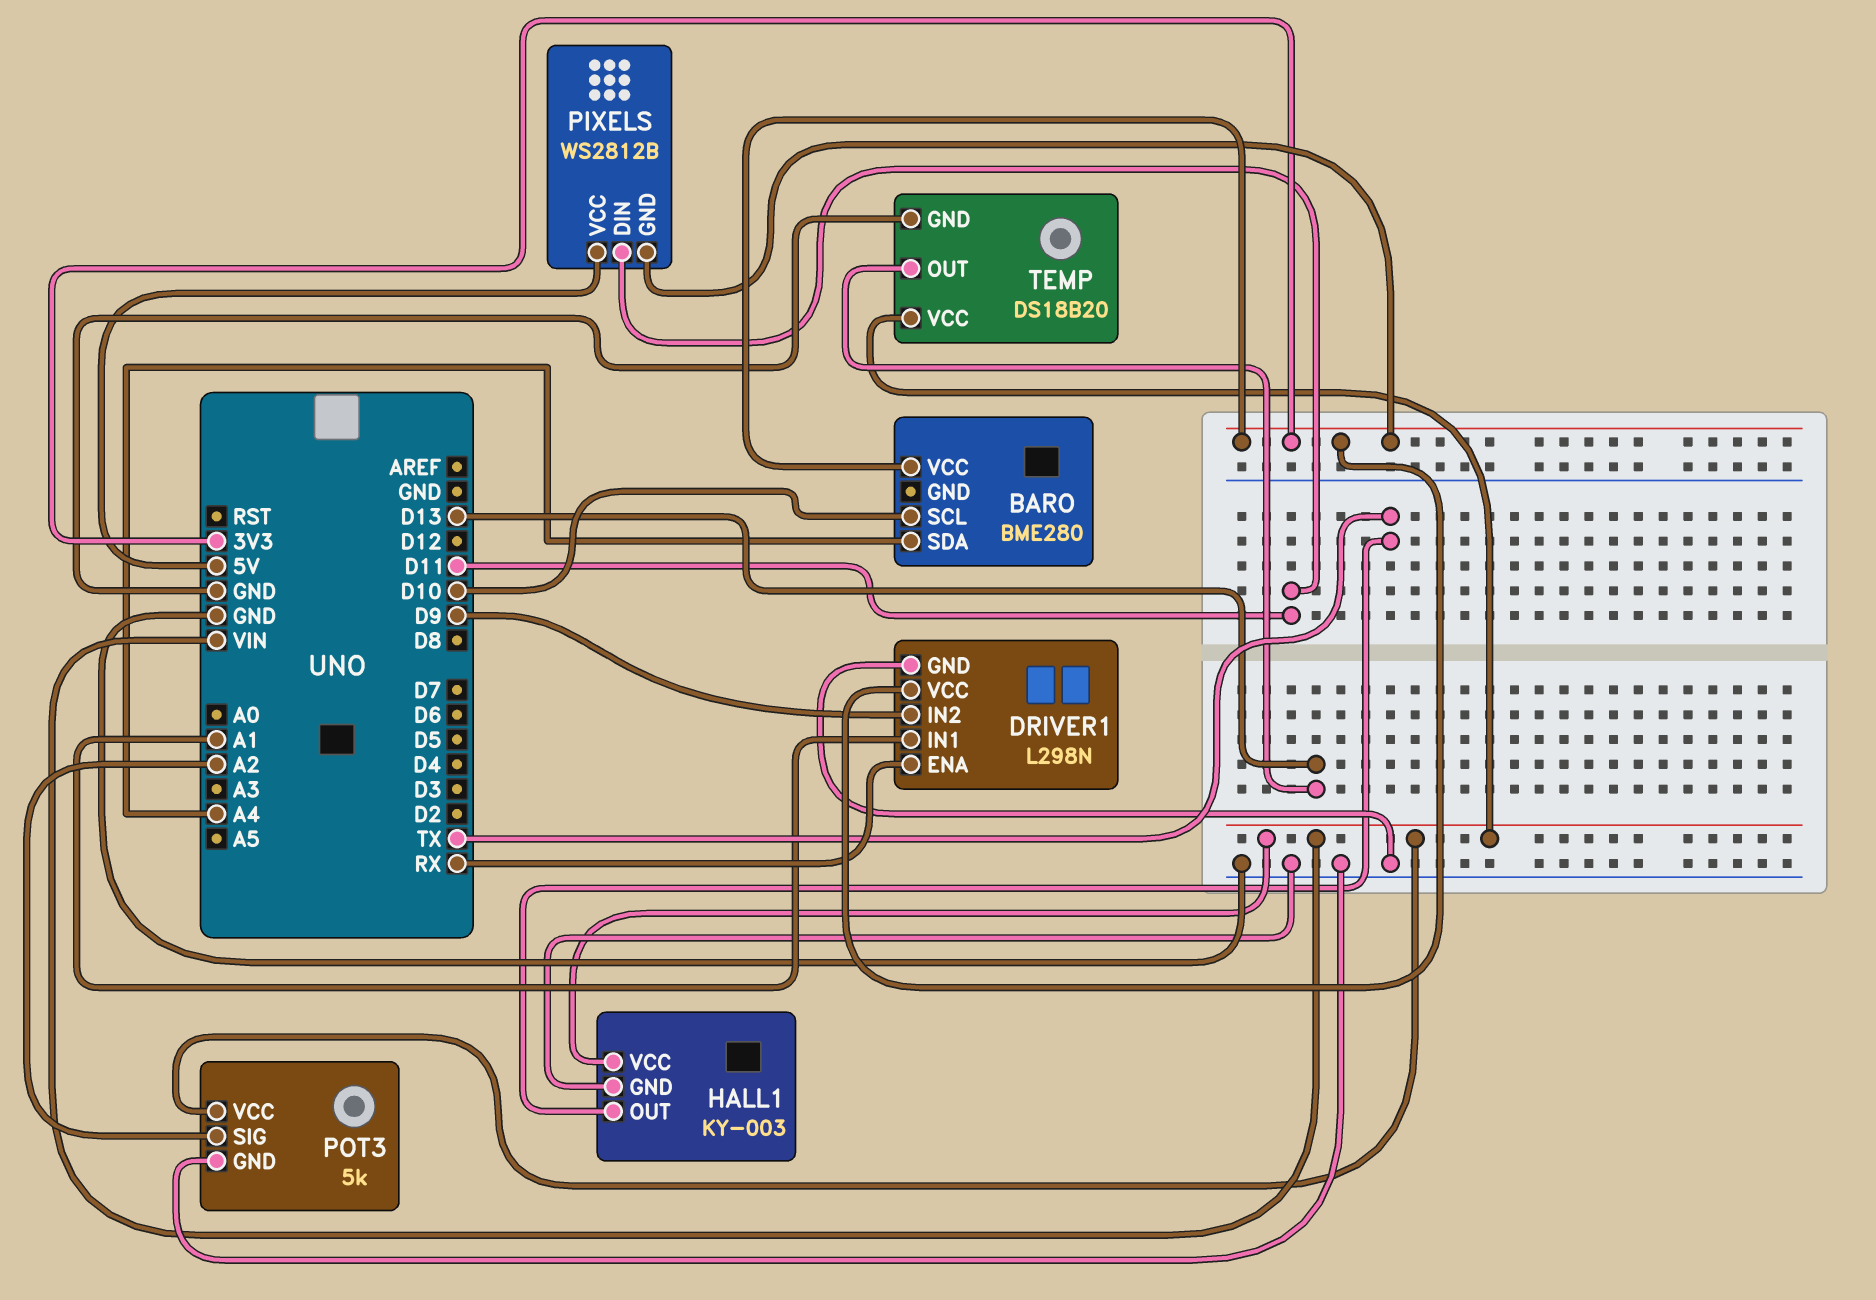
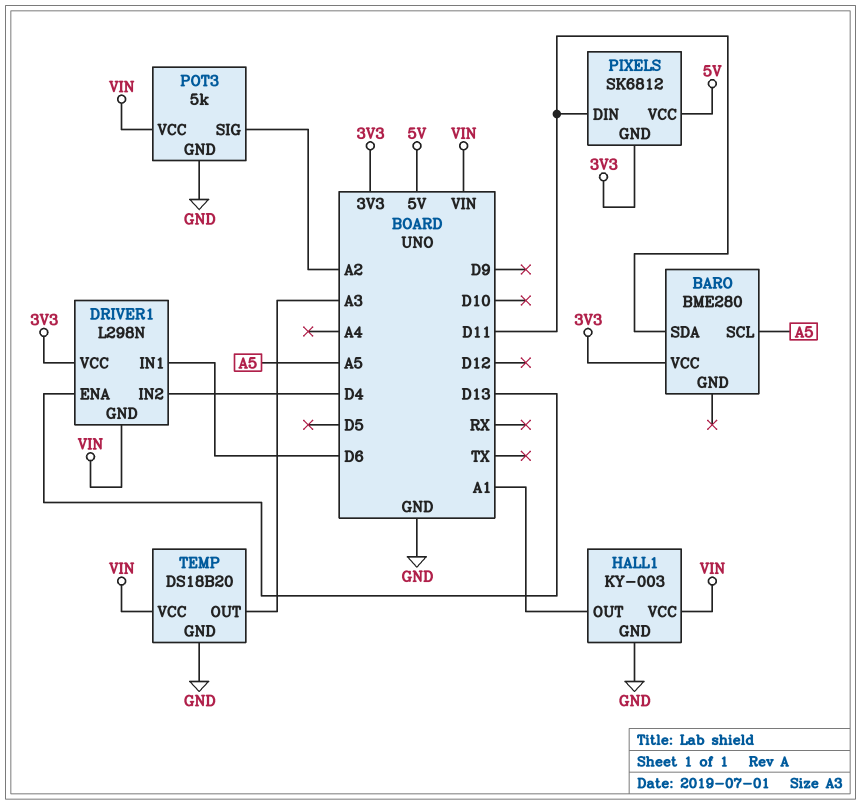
BARO pin SCL: D10 -> A5
BARO pin SDA: A4 -> D11
DRIVER1 pin ENA: RX -> D13
DRIVER1 pin GND: GND -> VIN
DRIVER1 pin IN1: A1 -> D6
DRIVER1 pin IN2: D9 -> D4
HALL1 pin OUT: TX -> A1
PIXELS: WS2812B -> SK6812
TEMP pin OUT: D13 -> A3

